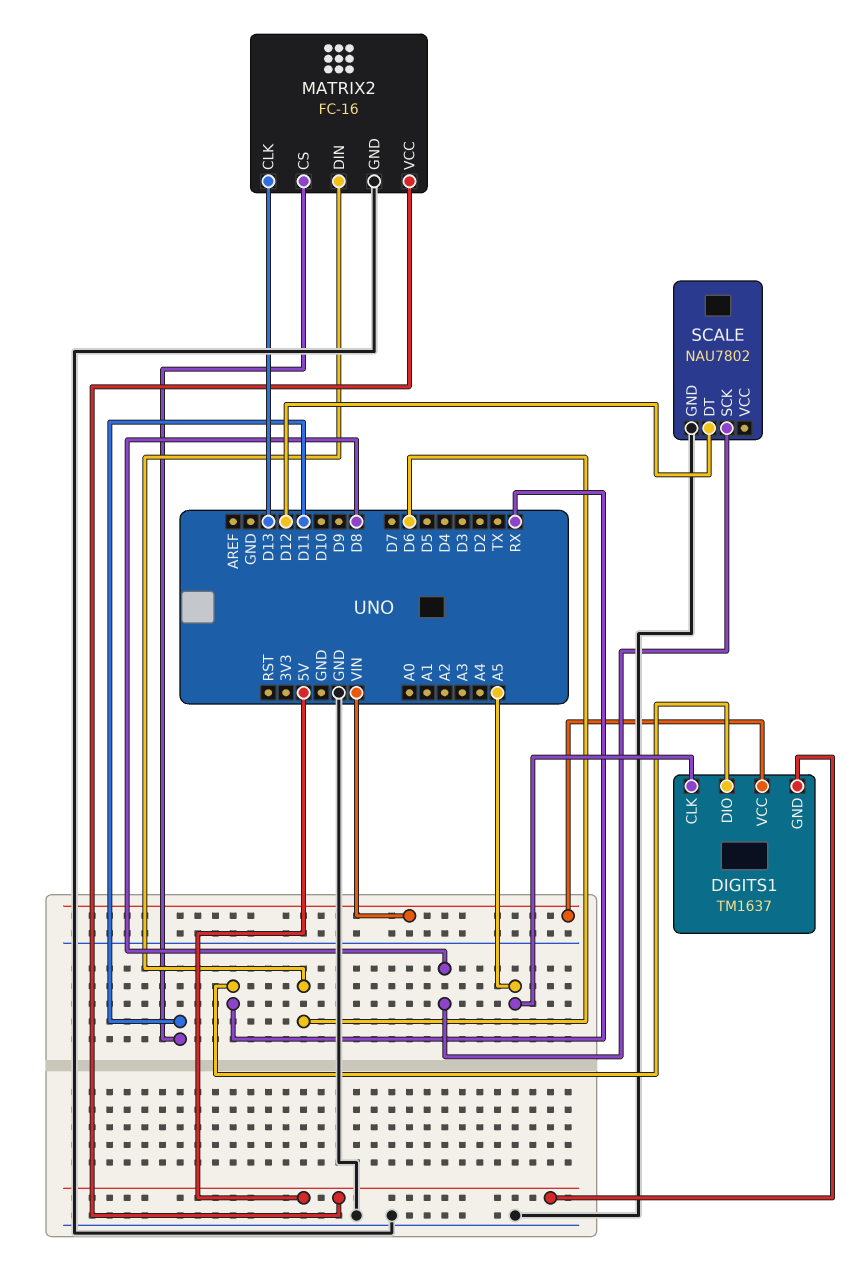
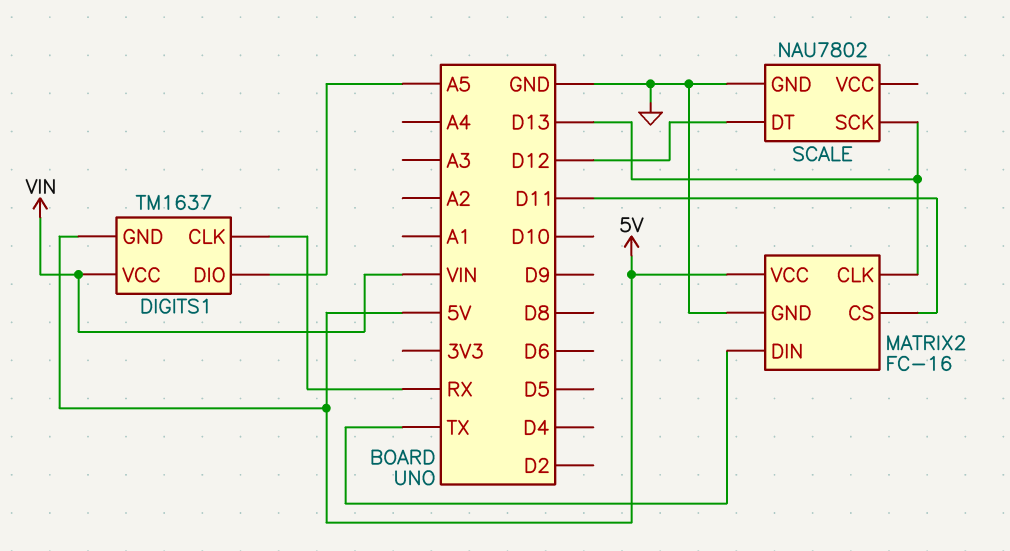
DIGITS1 pin CLK: A5 -> RX
DIGITS1 pin DIO: RX -> A5
MATRIX2 pin DIN: D6 -> TX
SCALE pin SCK: D8 -> D13

